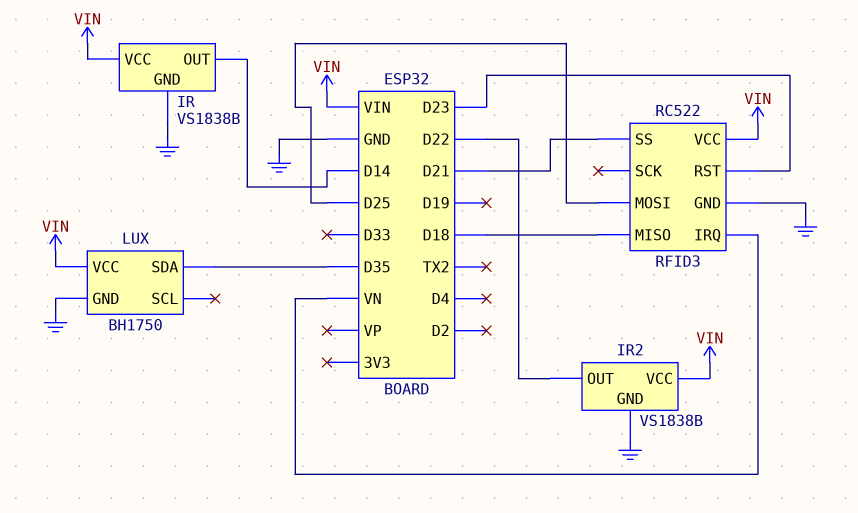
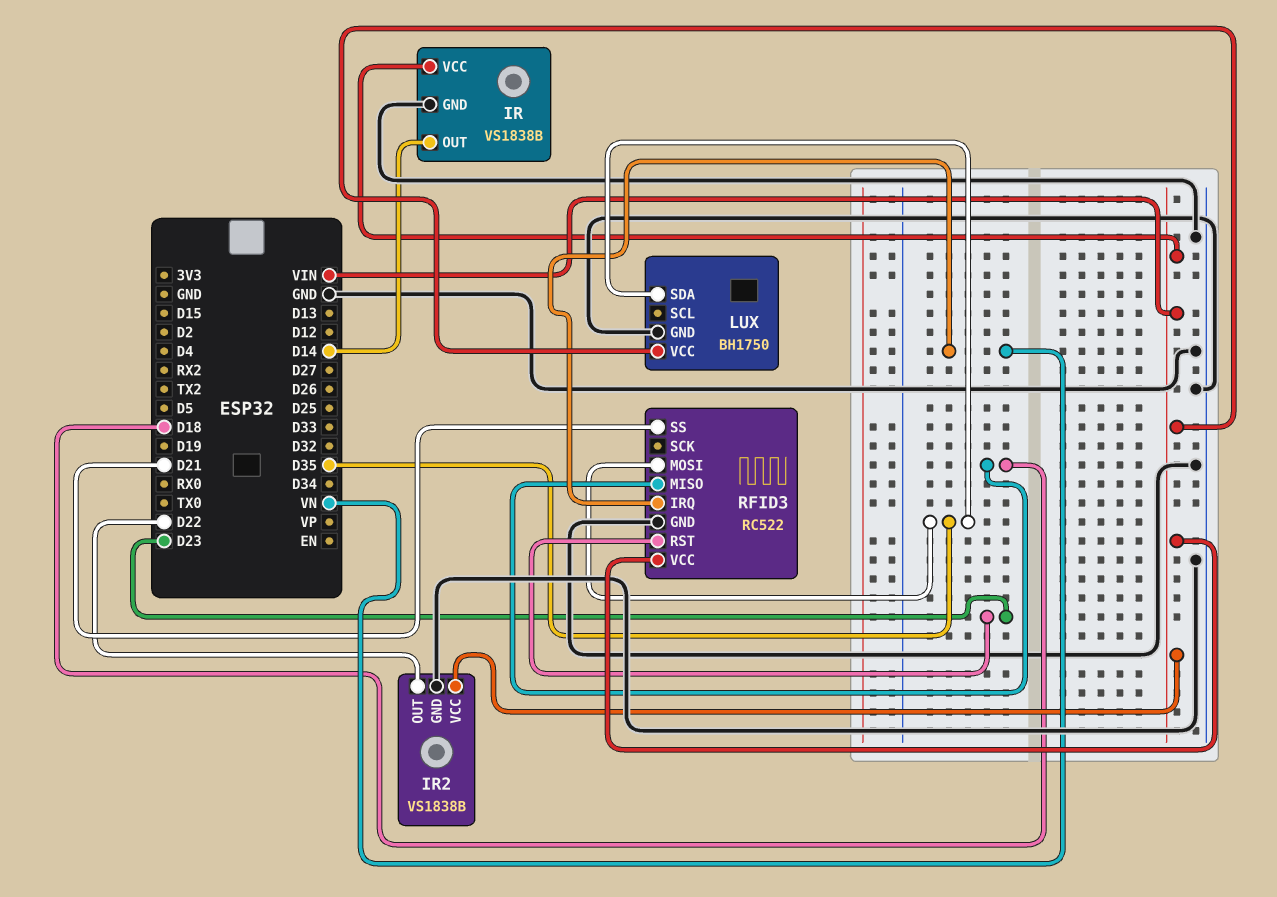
RFID3 pin MOSI: D25 -> D35

